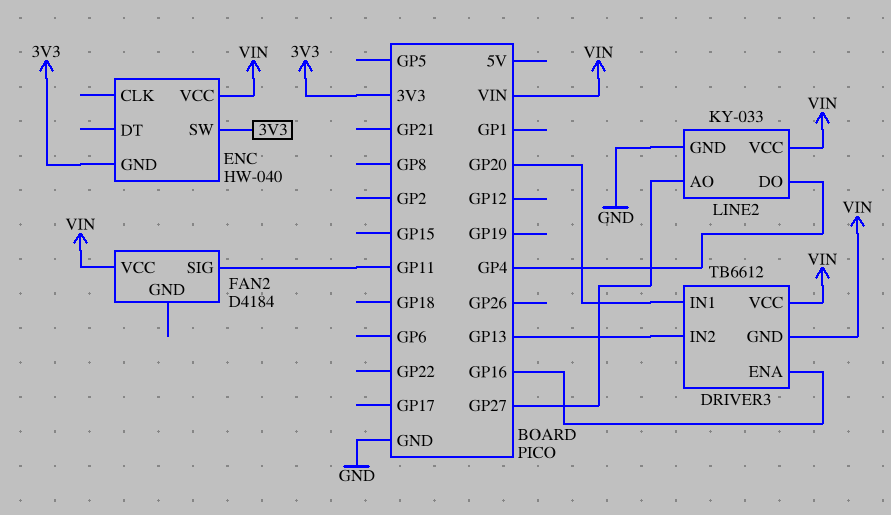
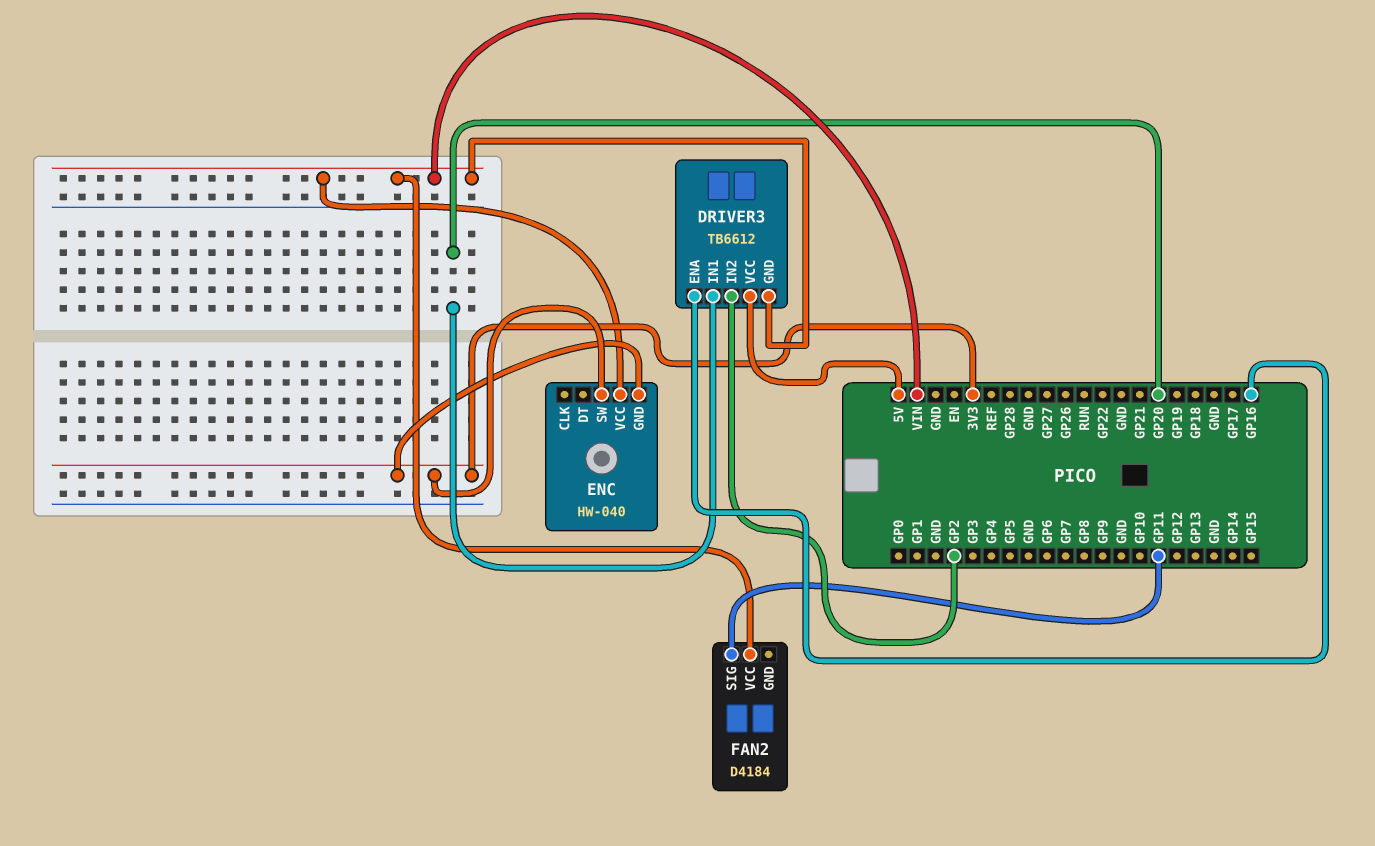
DRIVER3 pin IN2: GP13 -> GP2
DRIVER3 pin VCC: VIN -> 5V
LINE2: KY-033 -> none
LINE2 pin AO: GP27 -> none
LINE2 pin DO: GP4 -> none
LINE2 pin GND: GND -> none
LINE2 pin VCC: VIN -> none

